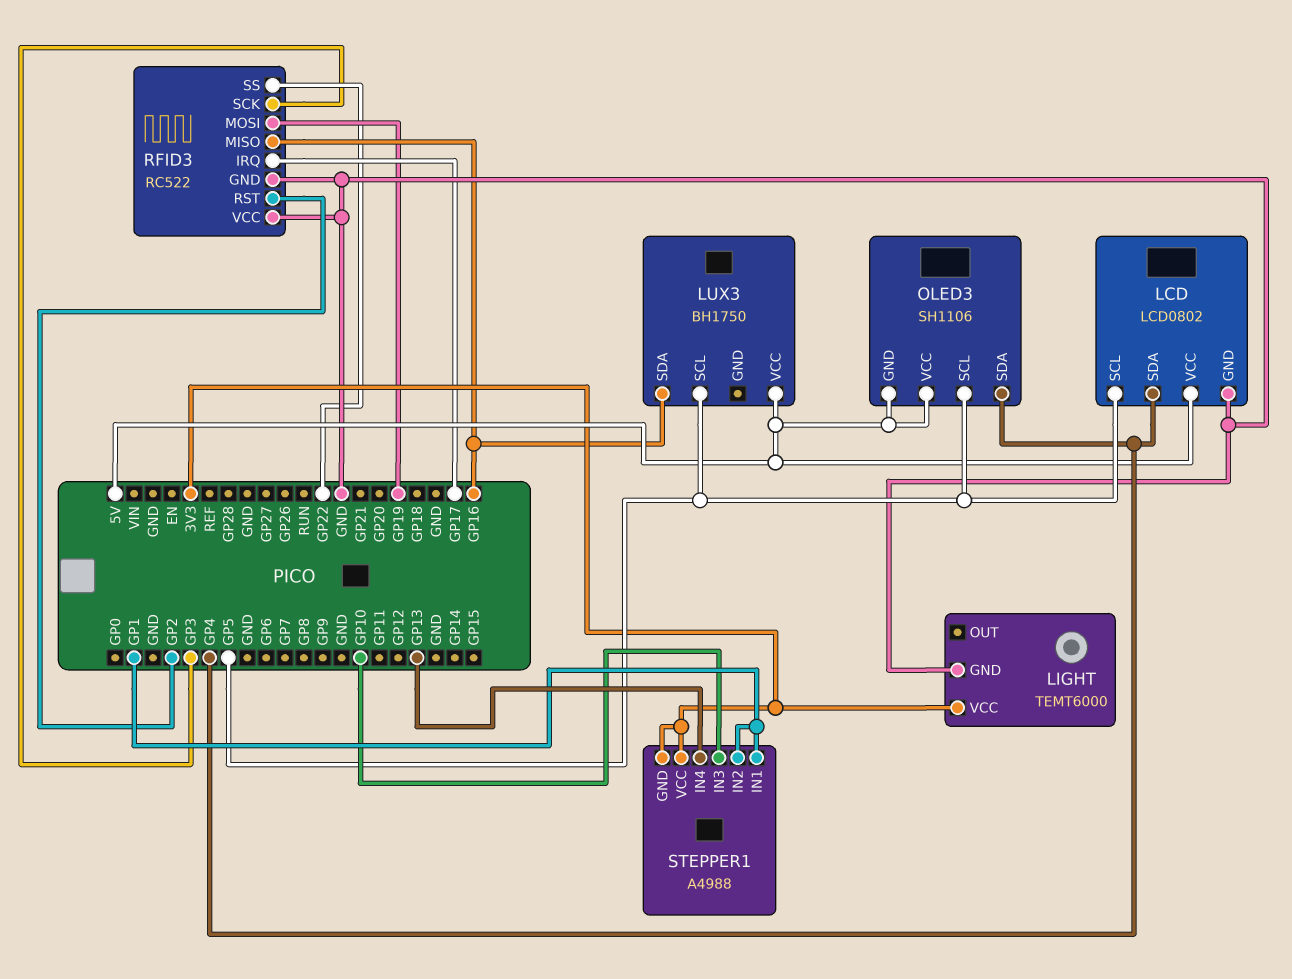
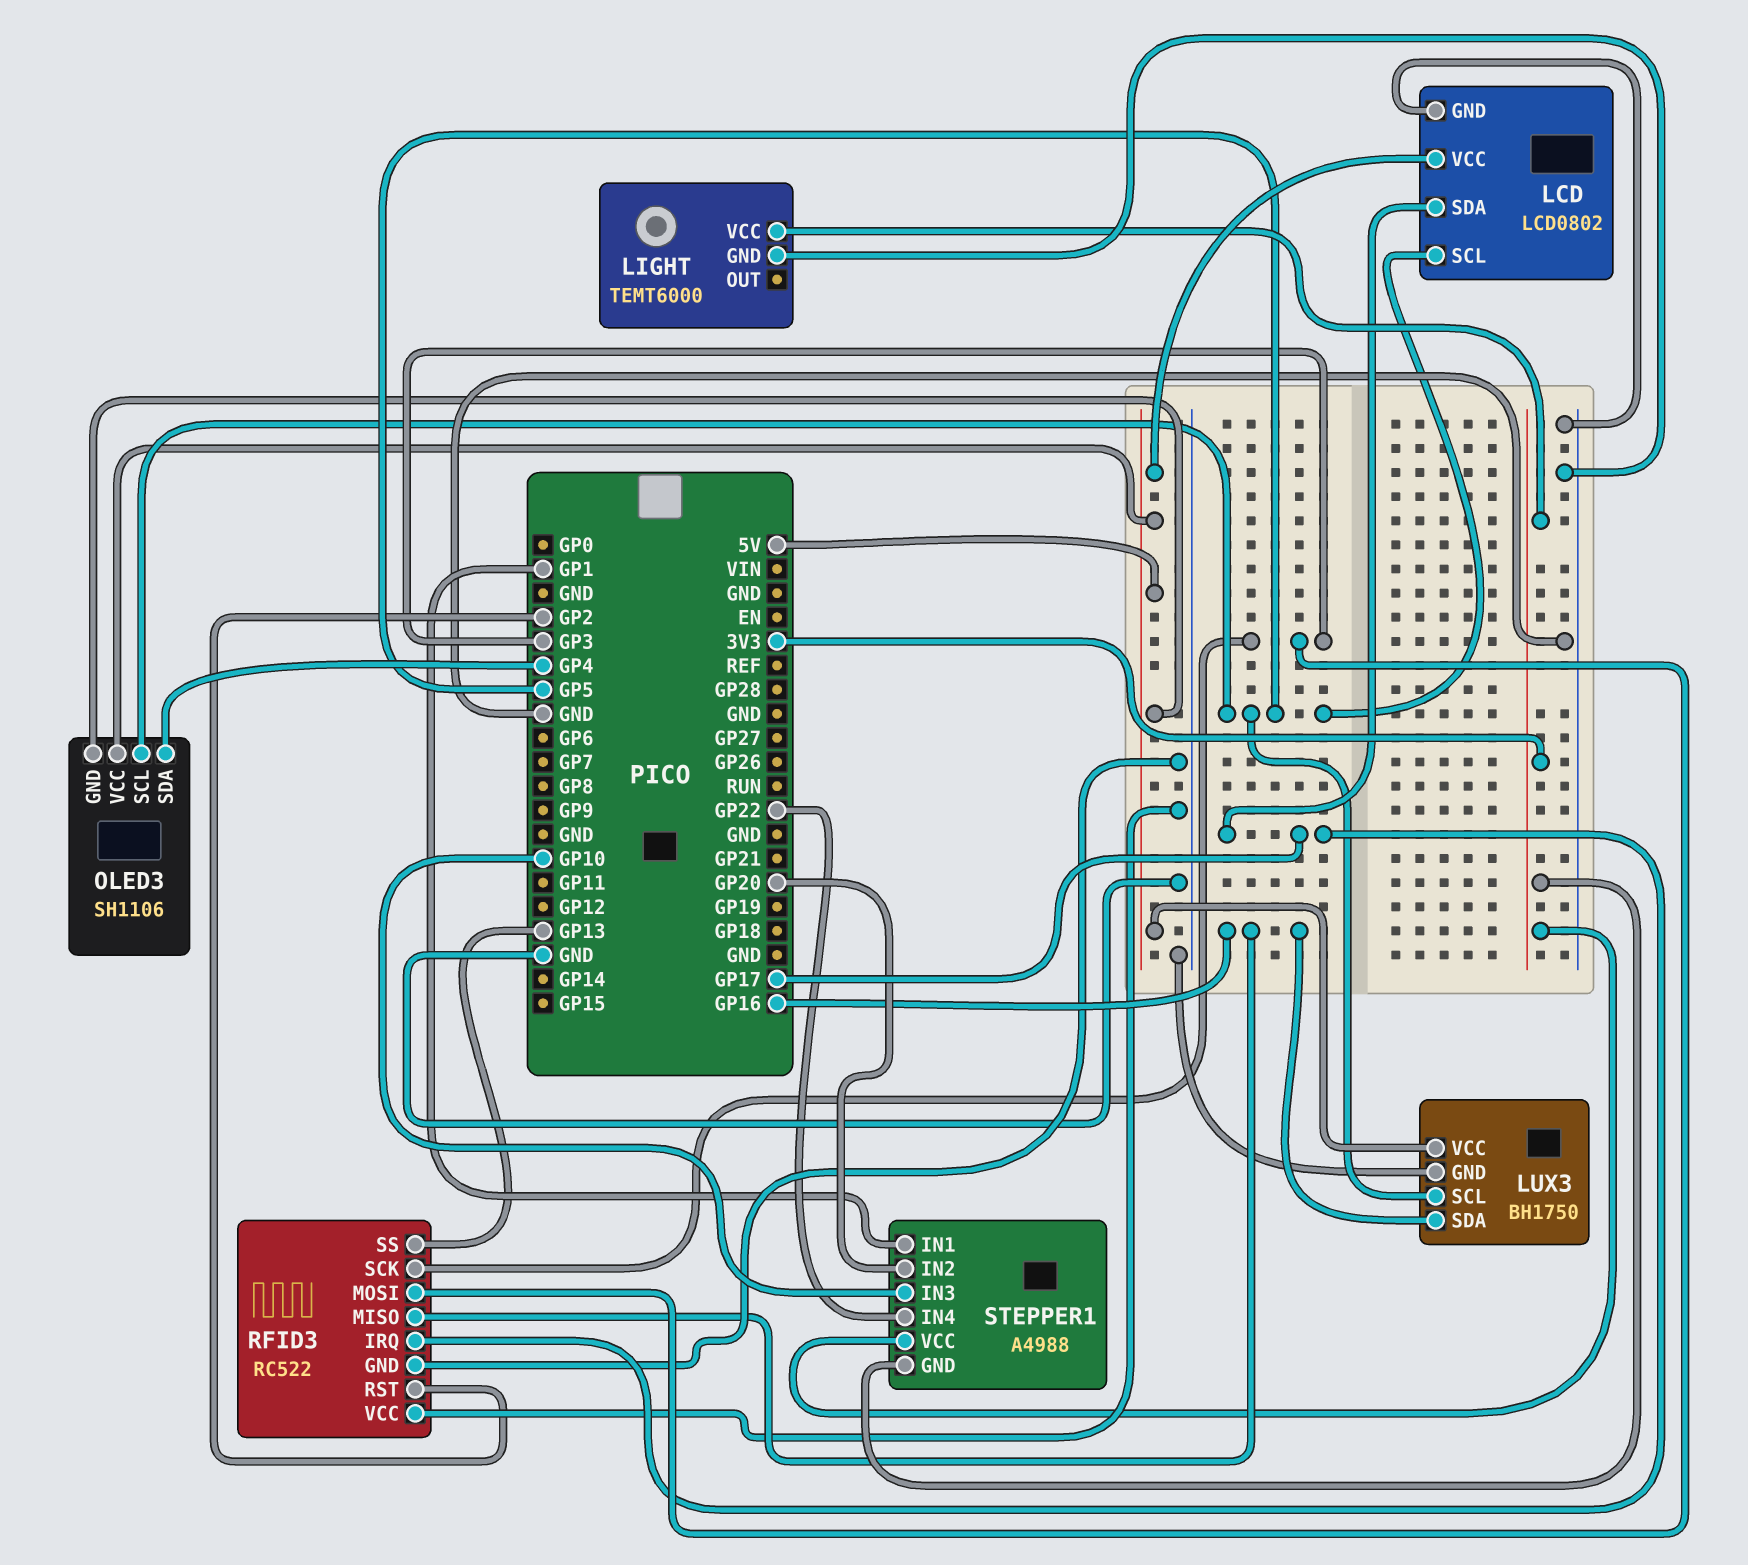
LCD pin SDA: GP4 -> GP17
LUX3 pin GND: none -> GND
RFID3 pin MOSI: GP19 -> GP3
RFID3 pin SS: GP22 -> GP13
STEPPER1 pin IN2: GP1 -> GP20
STEPPER1 pin IN4: GP13 -> GP22

